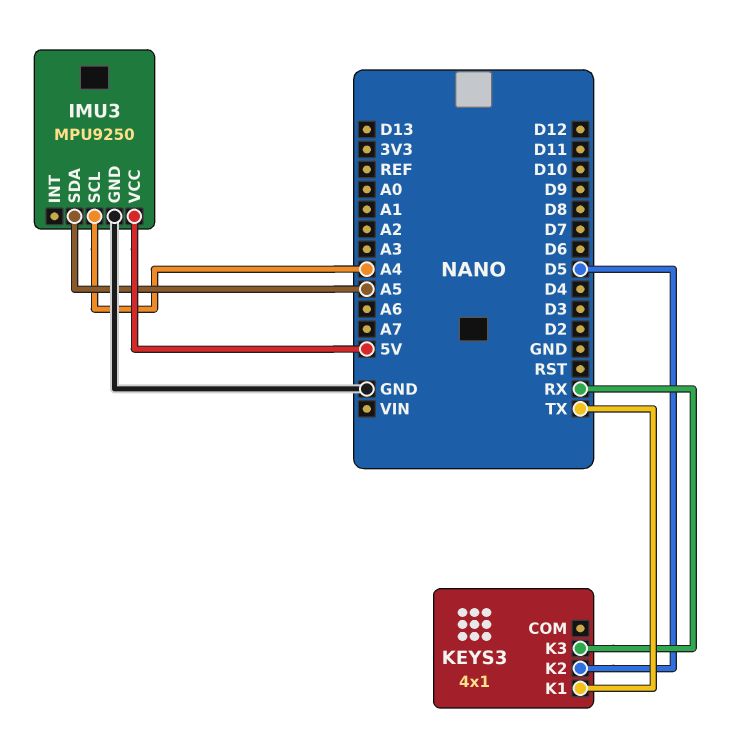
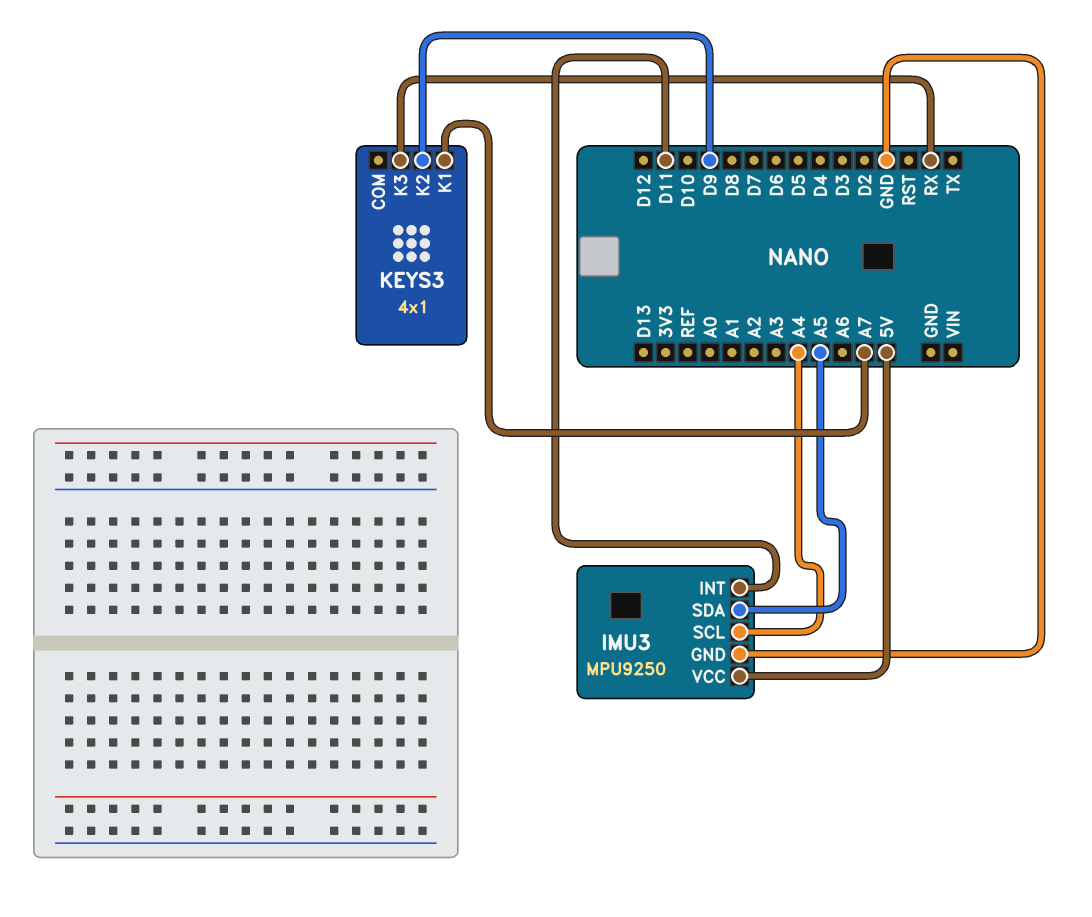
IMU3 pin INT: none -> D11
KEYS3 pin K1: TX -> A7
KEYS3 pin K2: D5 -> D9

